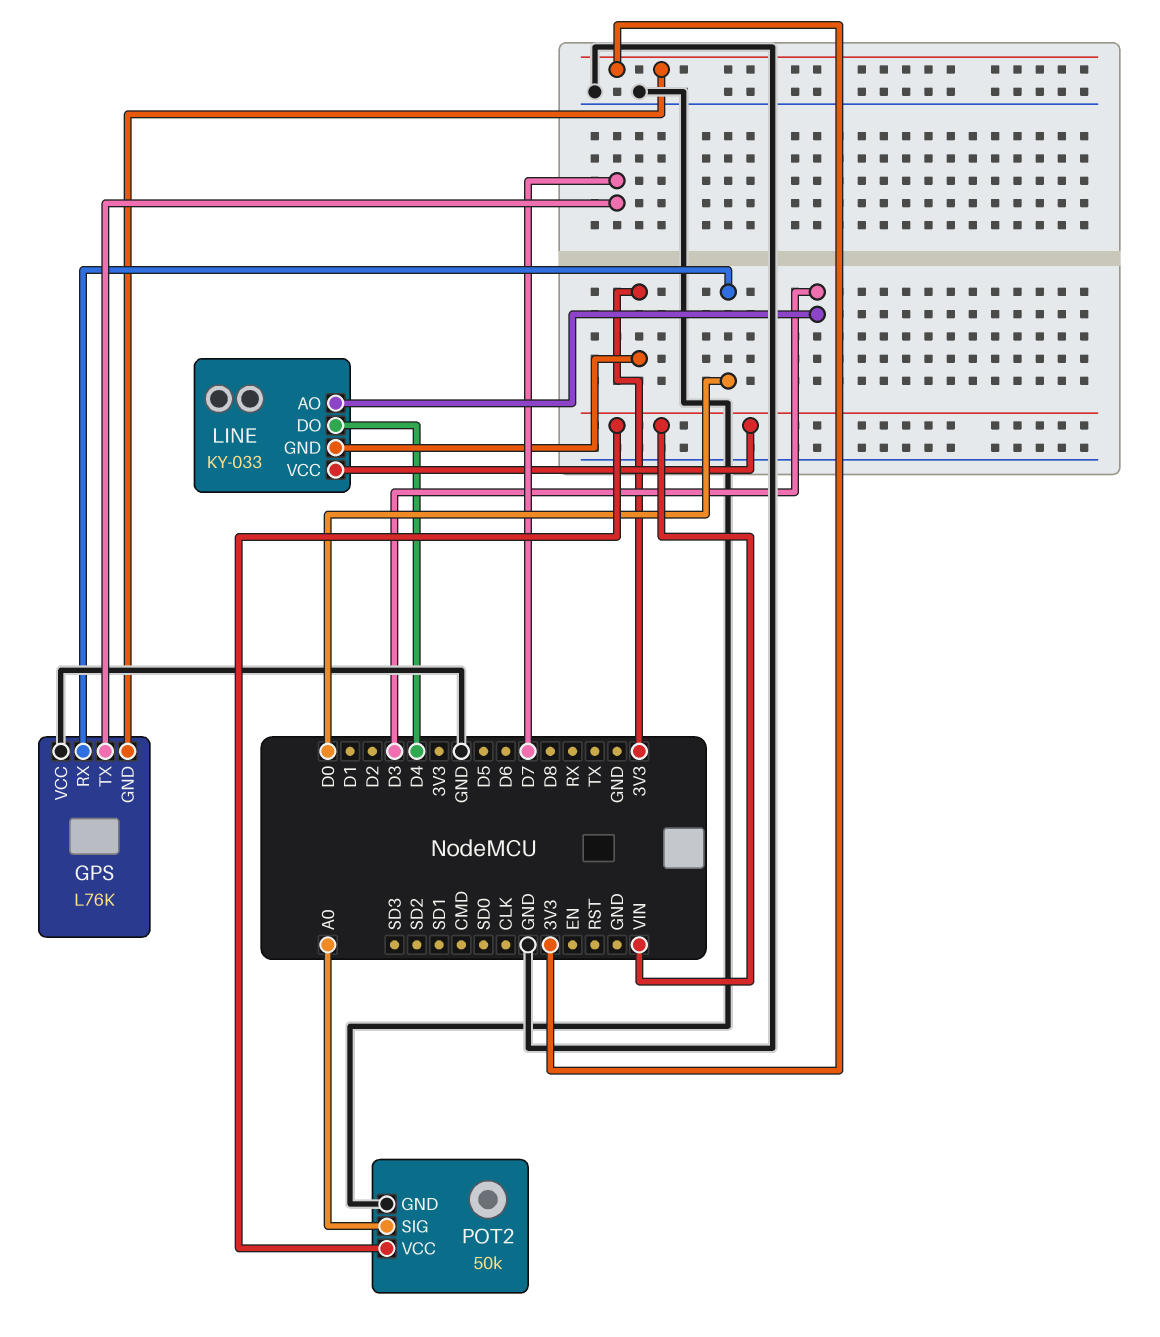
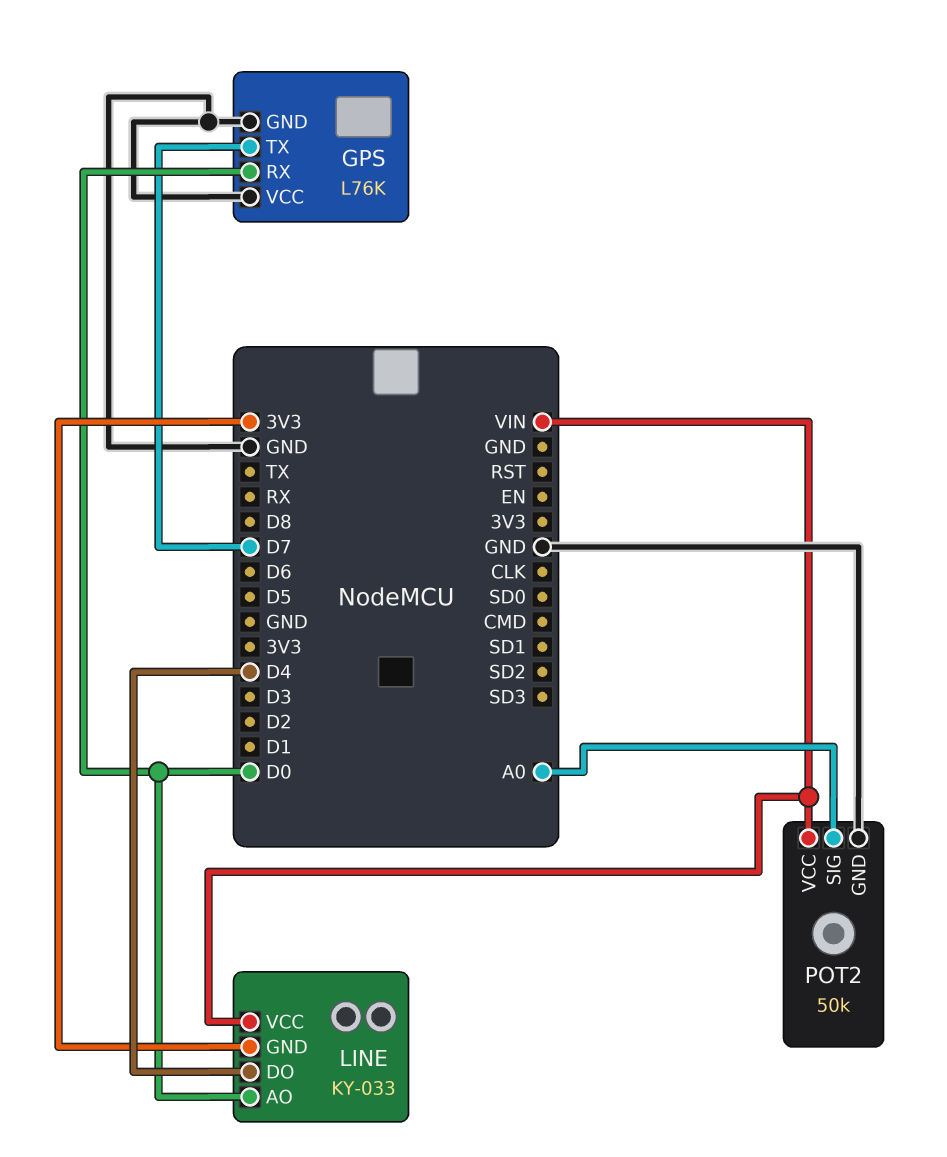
GPS pin GND: 3V3 -> GND
LINE pin AO: D3 -> D0

